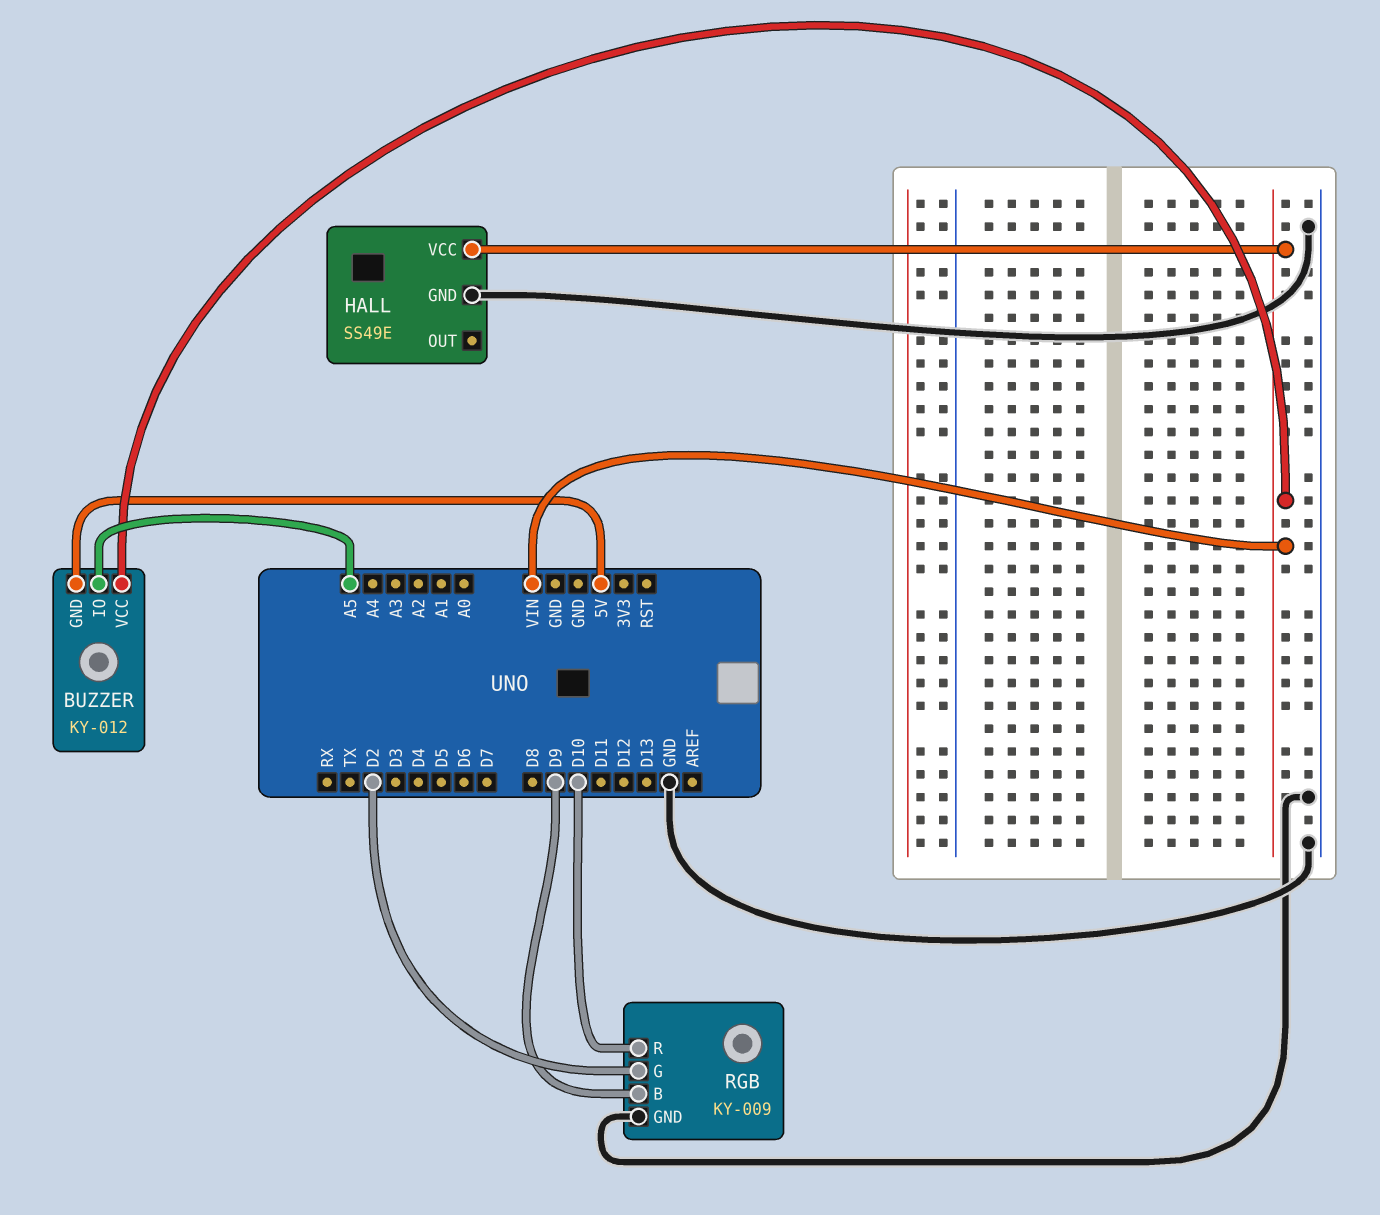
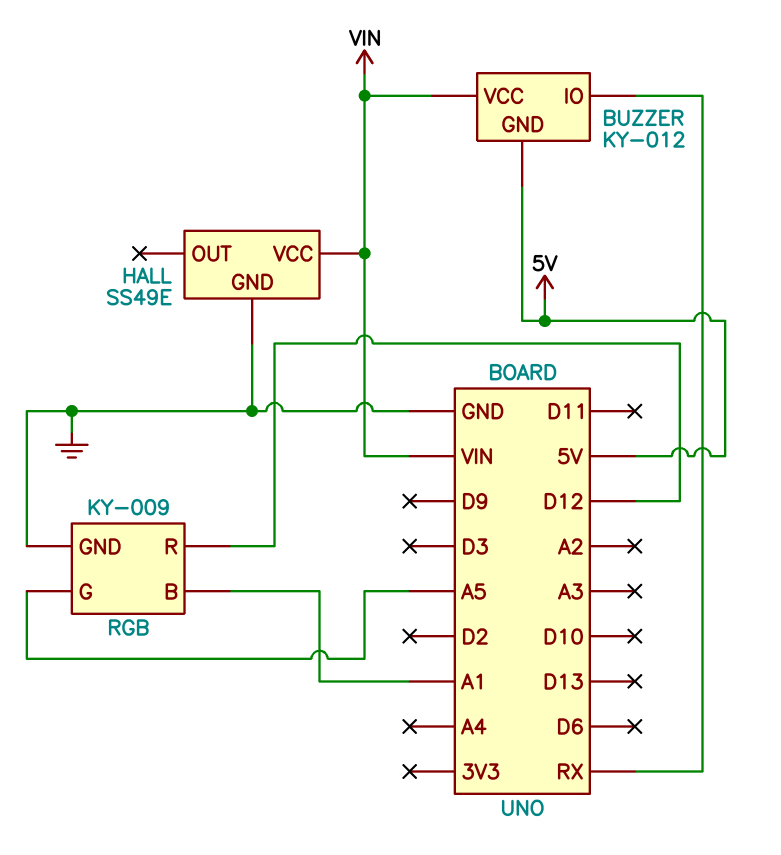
BUZZER pin IO: A5 -> RX
RGB pin B: D9 -> A1
RGB pin G: D2 -> A5
RGB pin R: D10 -> D12

